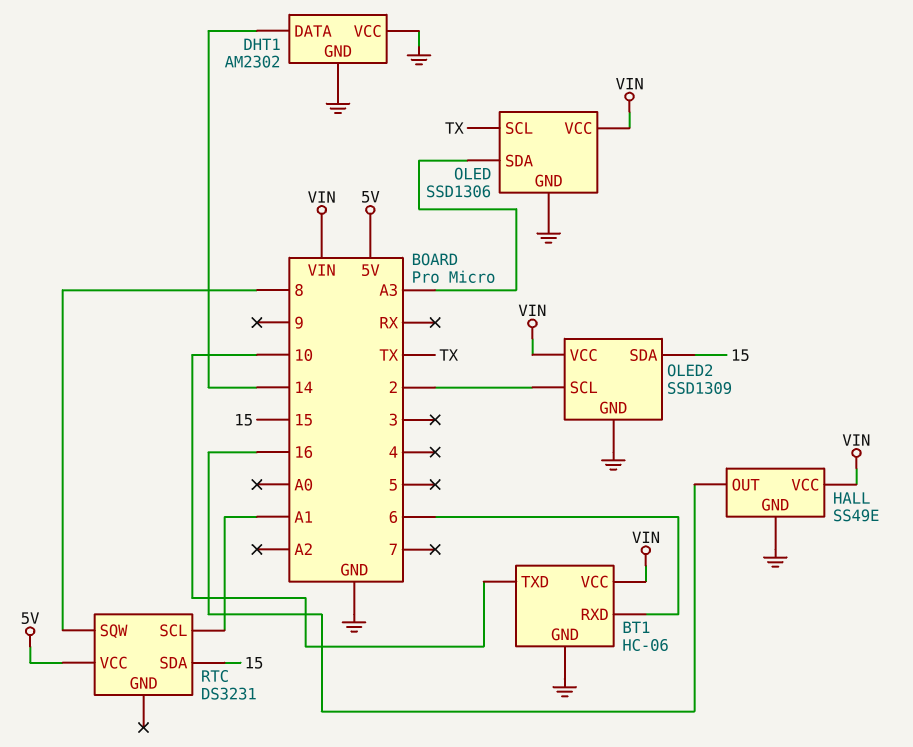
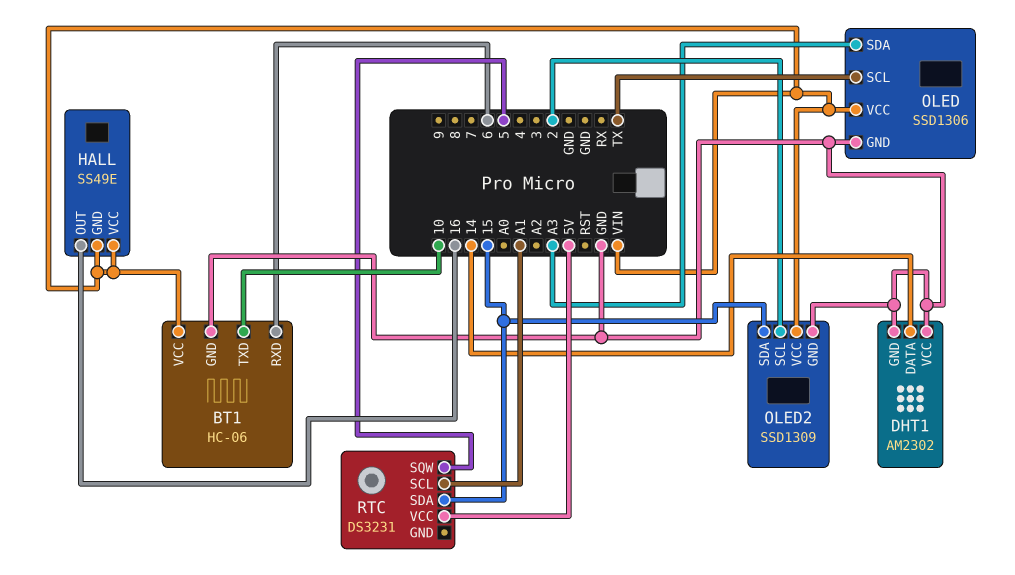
HALL pin GND: GND -> VIN
RTC pin SQW: 8 -> 5

